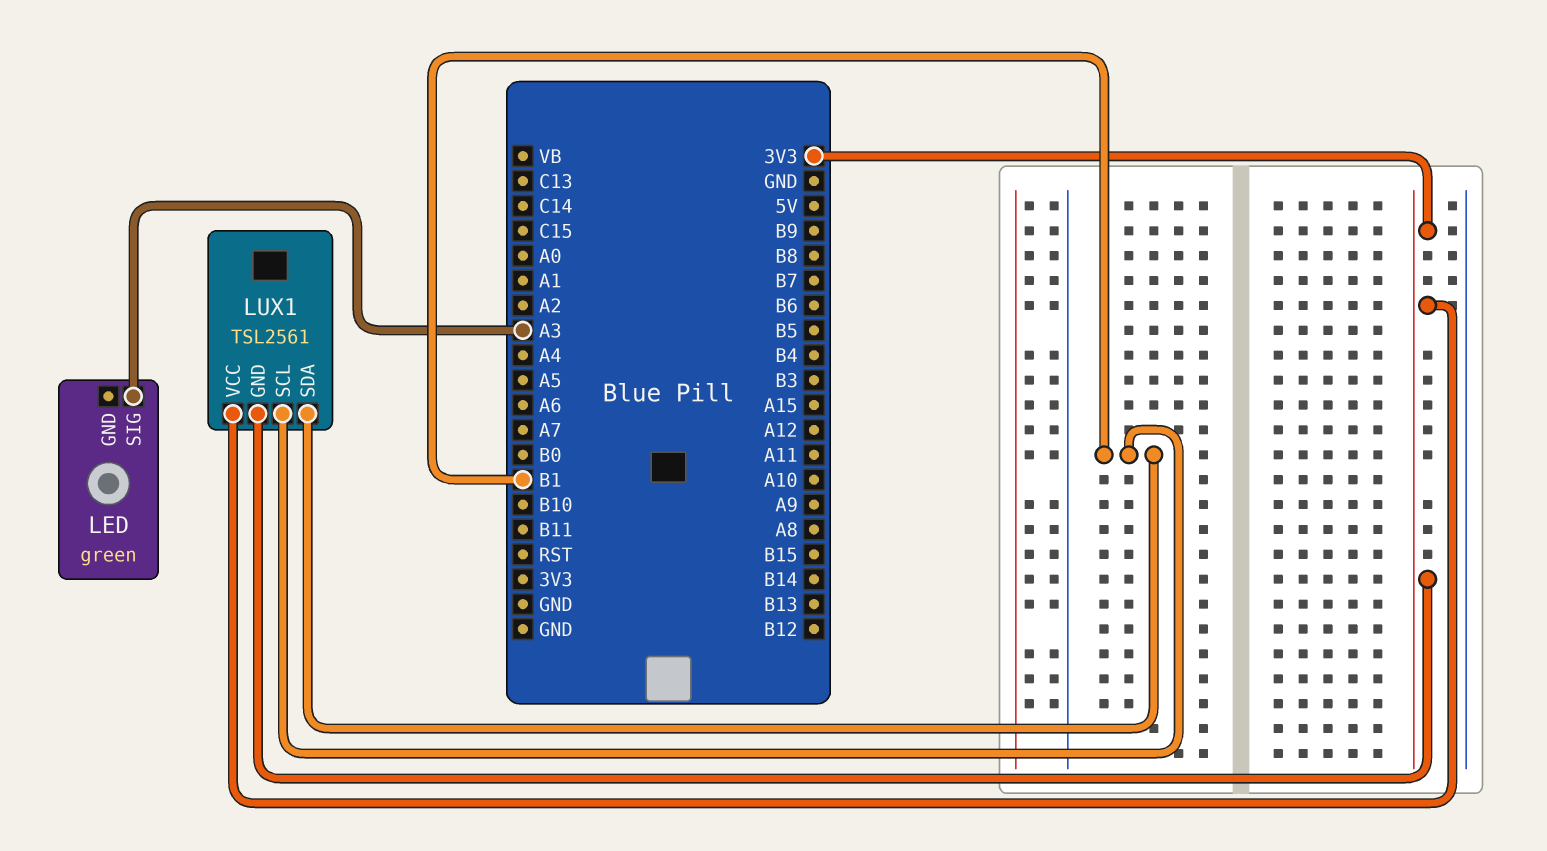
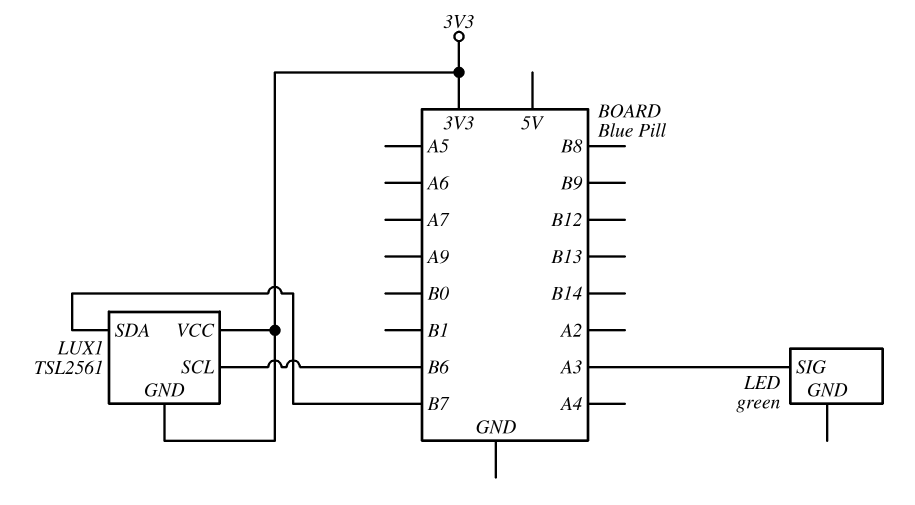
LUX1 pin SCL: B1 -> B6
LUX1 pin SDA: B1 -> B7

